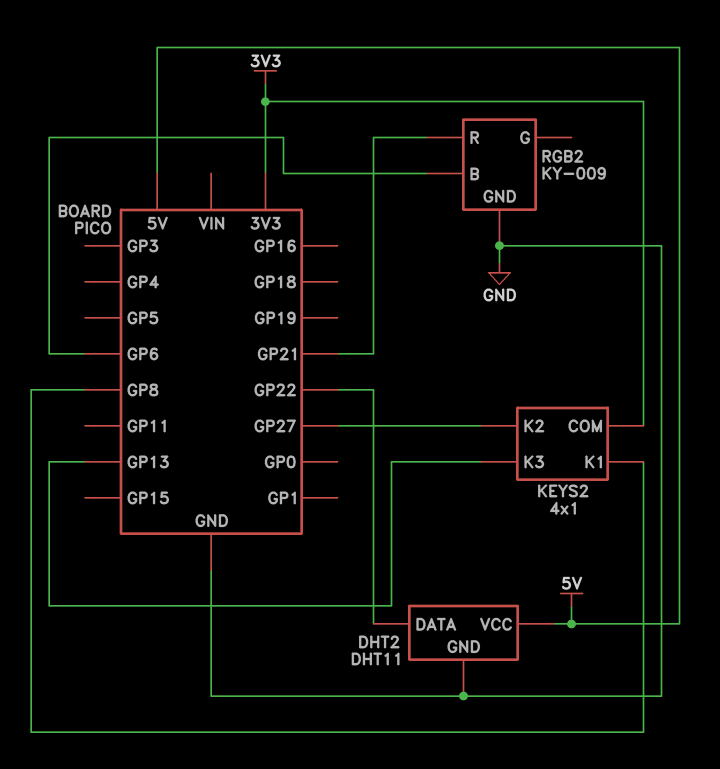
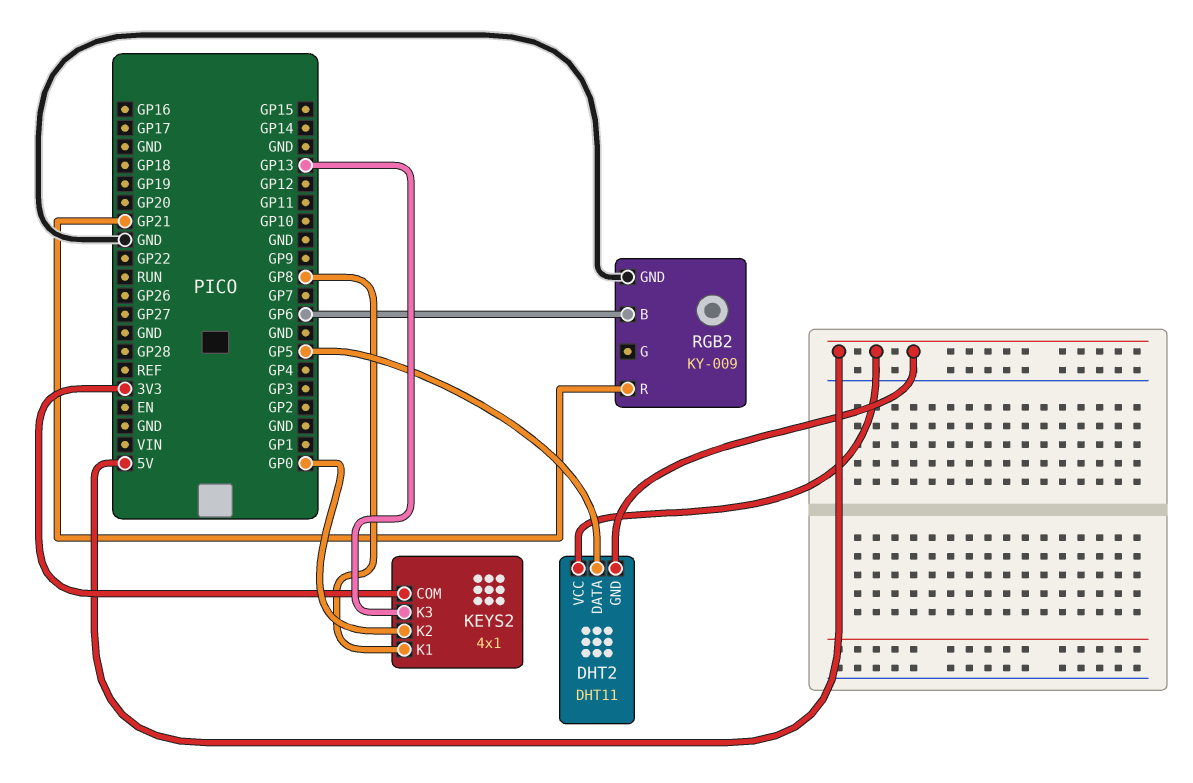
DHT2 pin DATA: GP22 -> GP5
DHT2 pin GND: GND -> 5V
KEYS2 pin K2: GP27 -> GP0

